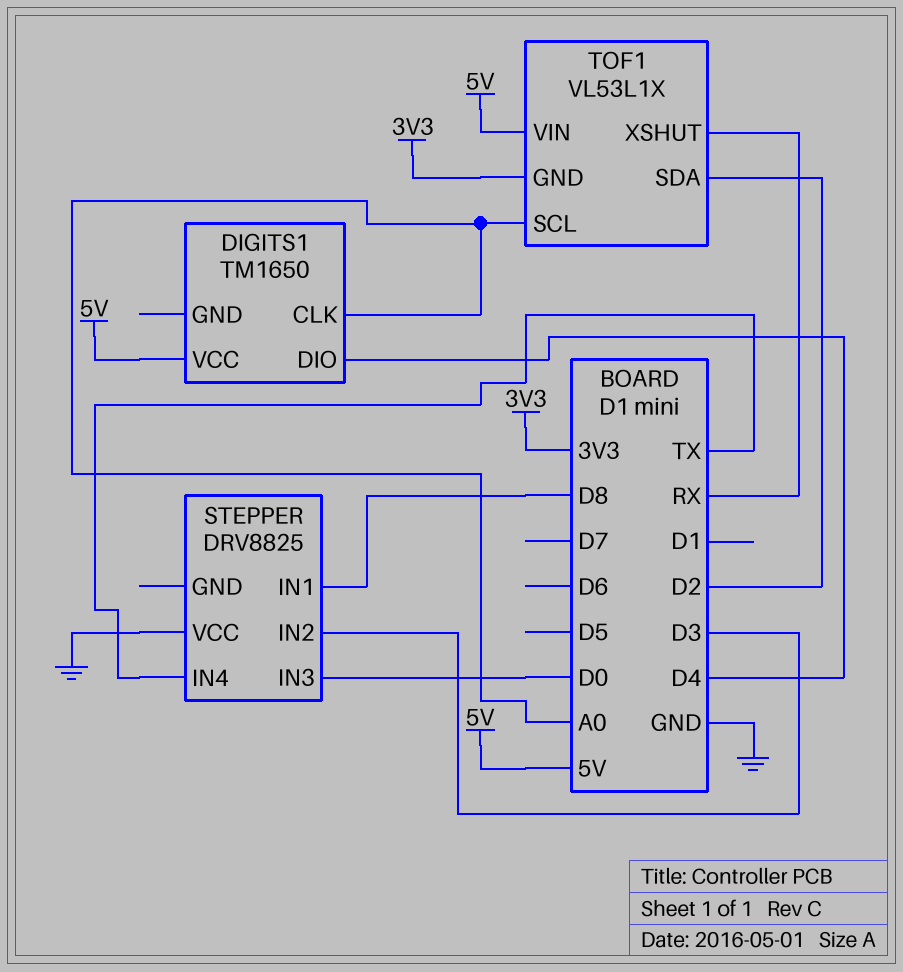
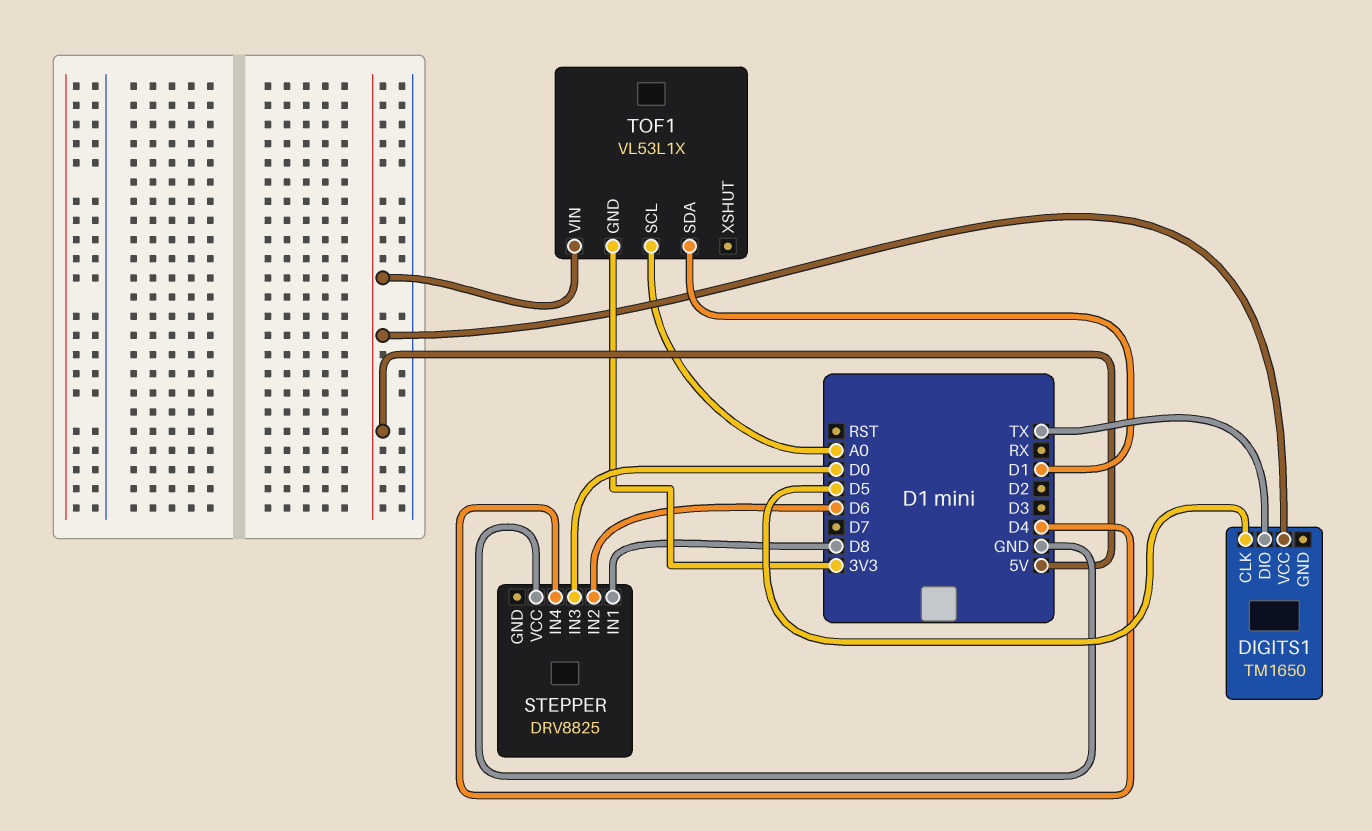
DIGITS1 pin CLK: A0 -> D5
DIGITS1 pin DIO: D4 -> TX
STEPPER pin IN2: D3 -> D6
STEPPER pin IN4: TX -> D4
TOF1 pin SDA: D2 -> D1
TOF1 pin XSHUT: RX -> none

